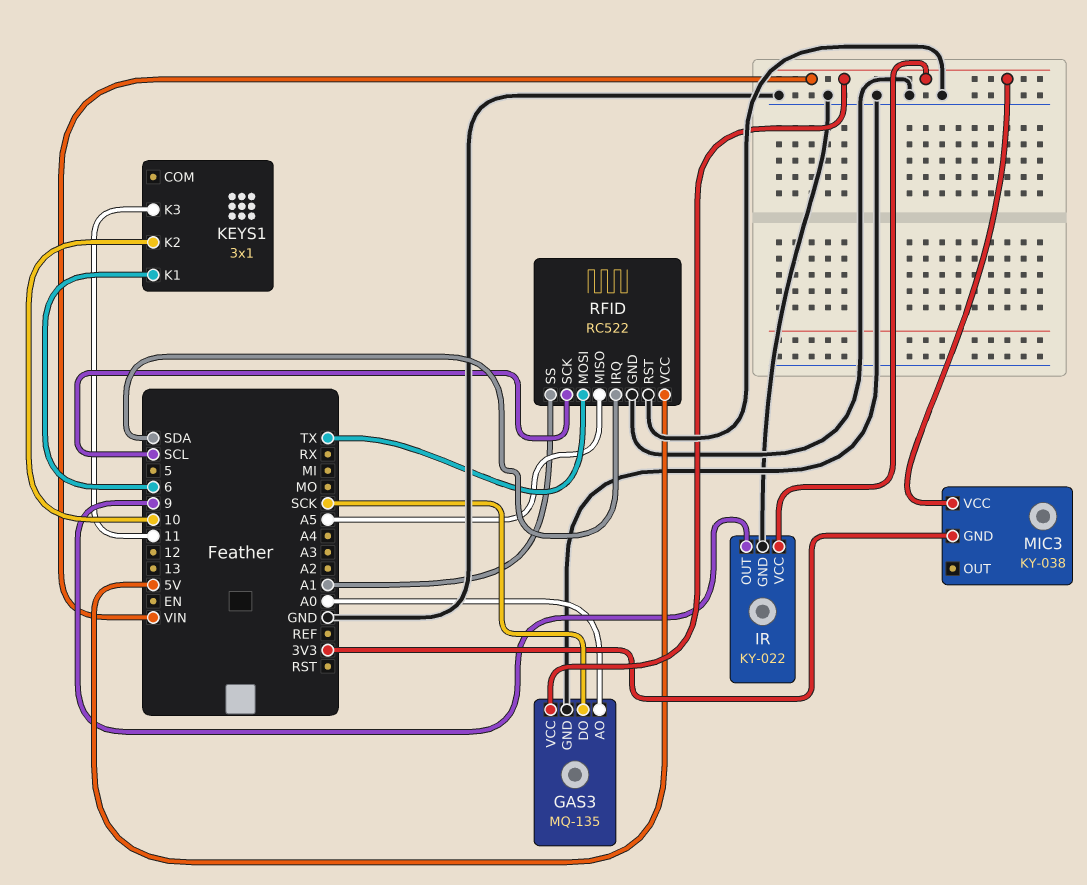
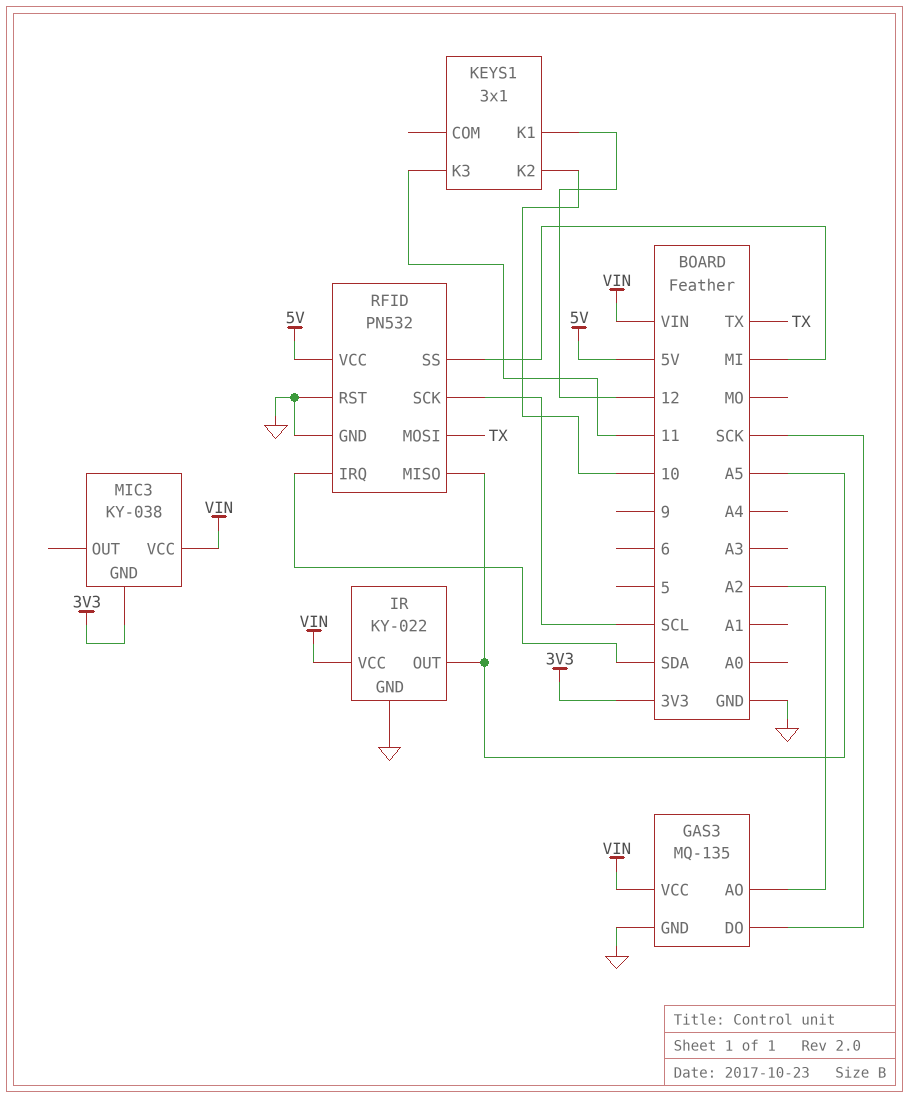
GAS3 pin AO: A0 -> A2
IR pin OUT: 9 -> A5
KEYS1 pin K1: 6 -> 12
RFID: RC522 -> PN532
RFID pin SS: A1 -> MI

